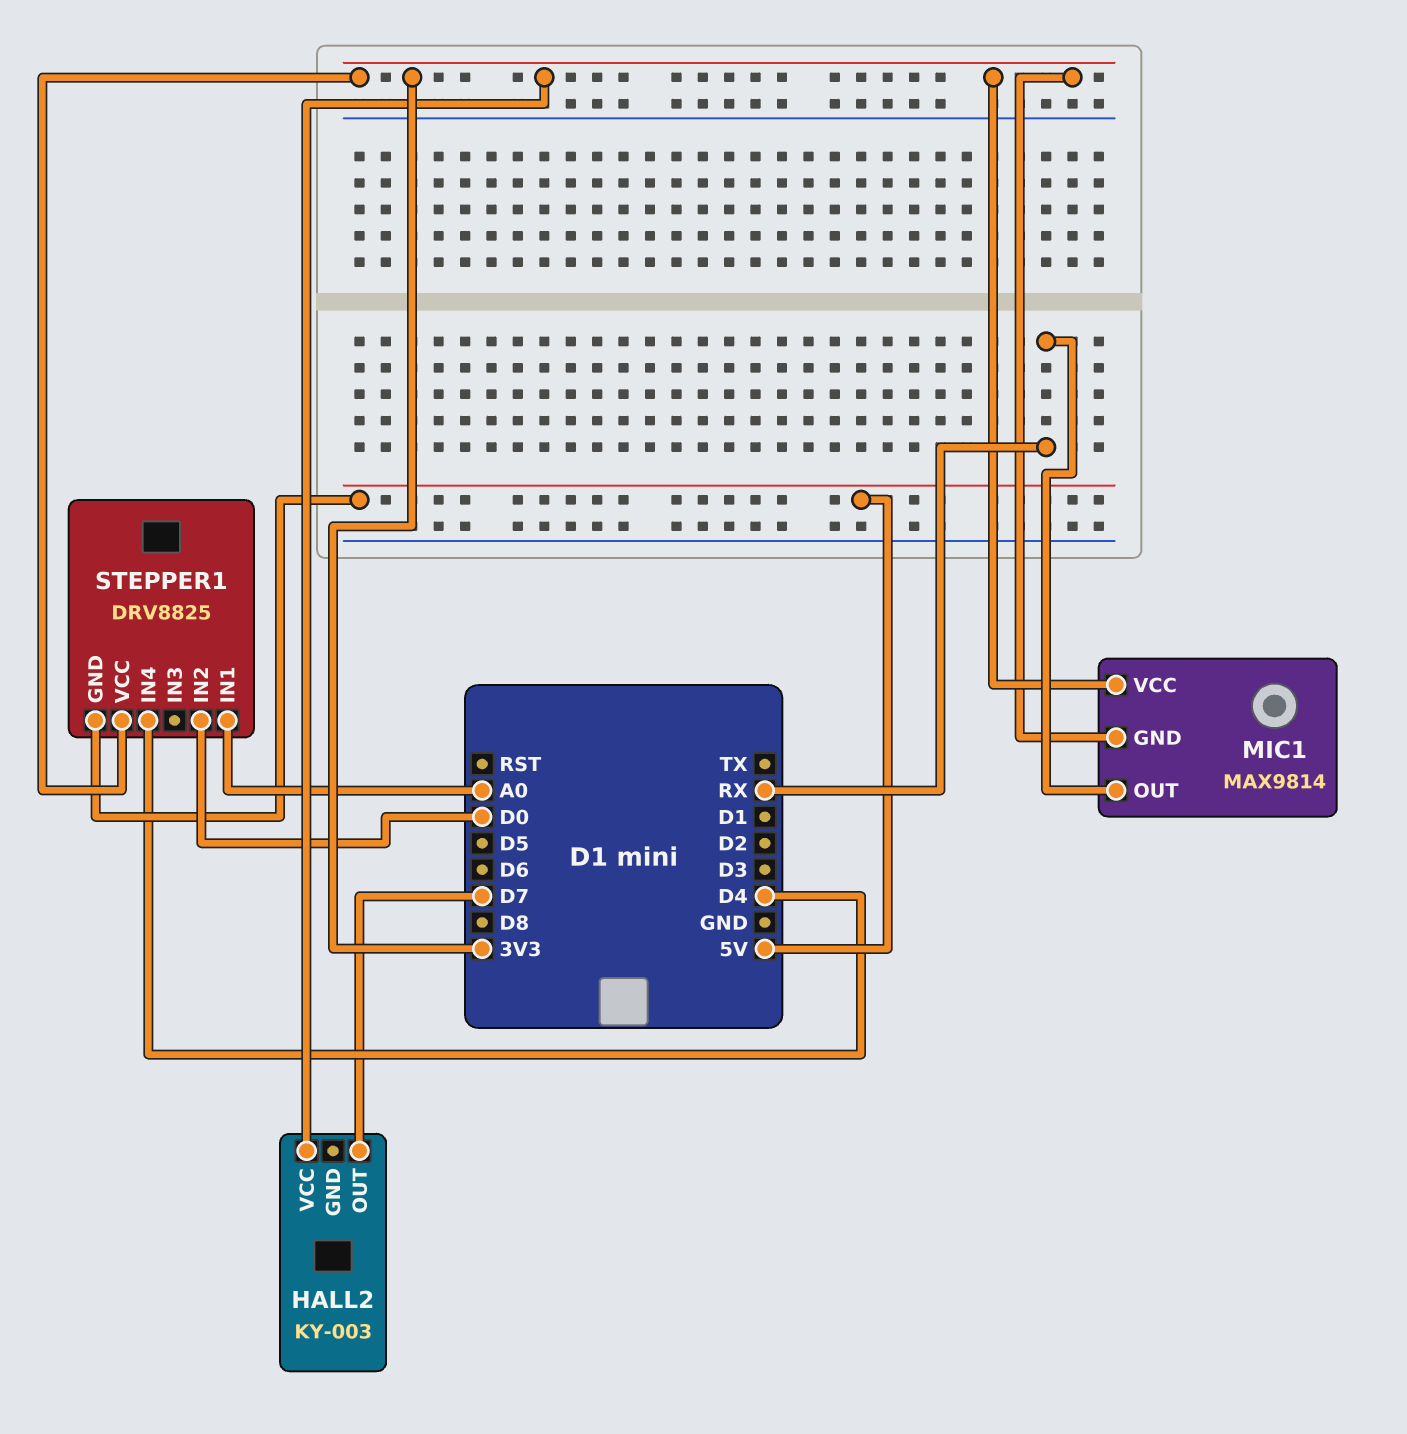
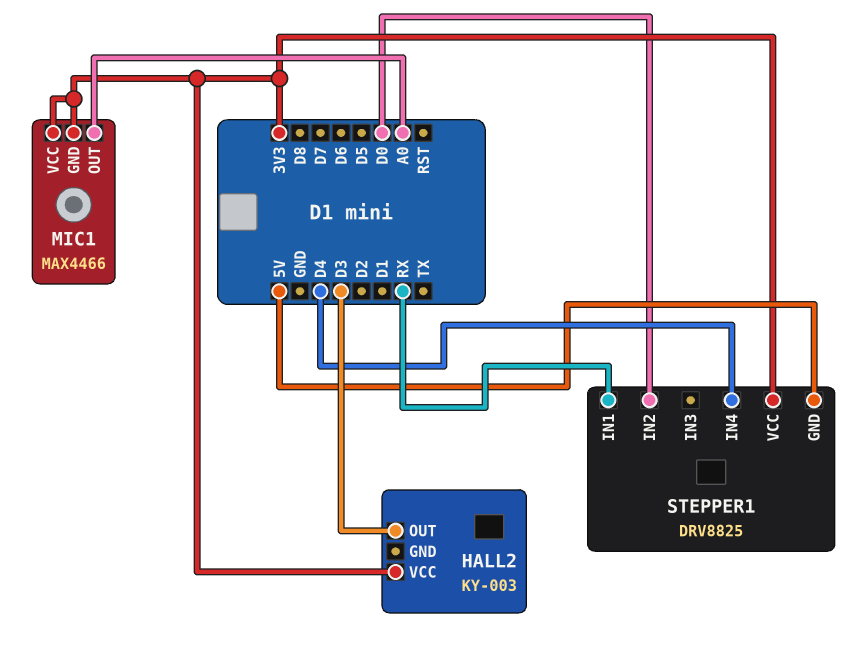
HALL2 pin OUT: D7 -> D3
MIC1: MAX9814 -> MAX4466
MIC1 pin OUT: RX -> A0
STEPPER1 pin IN1: A0 -> RX

